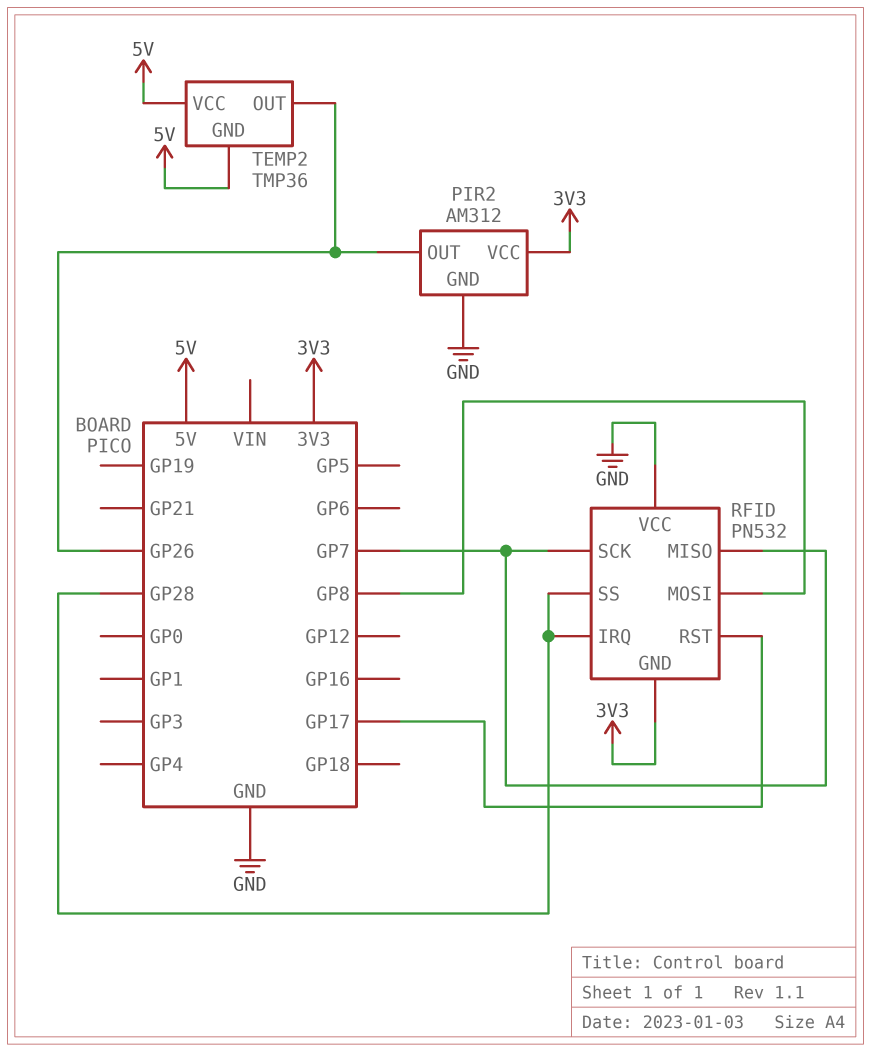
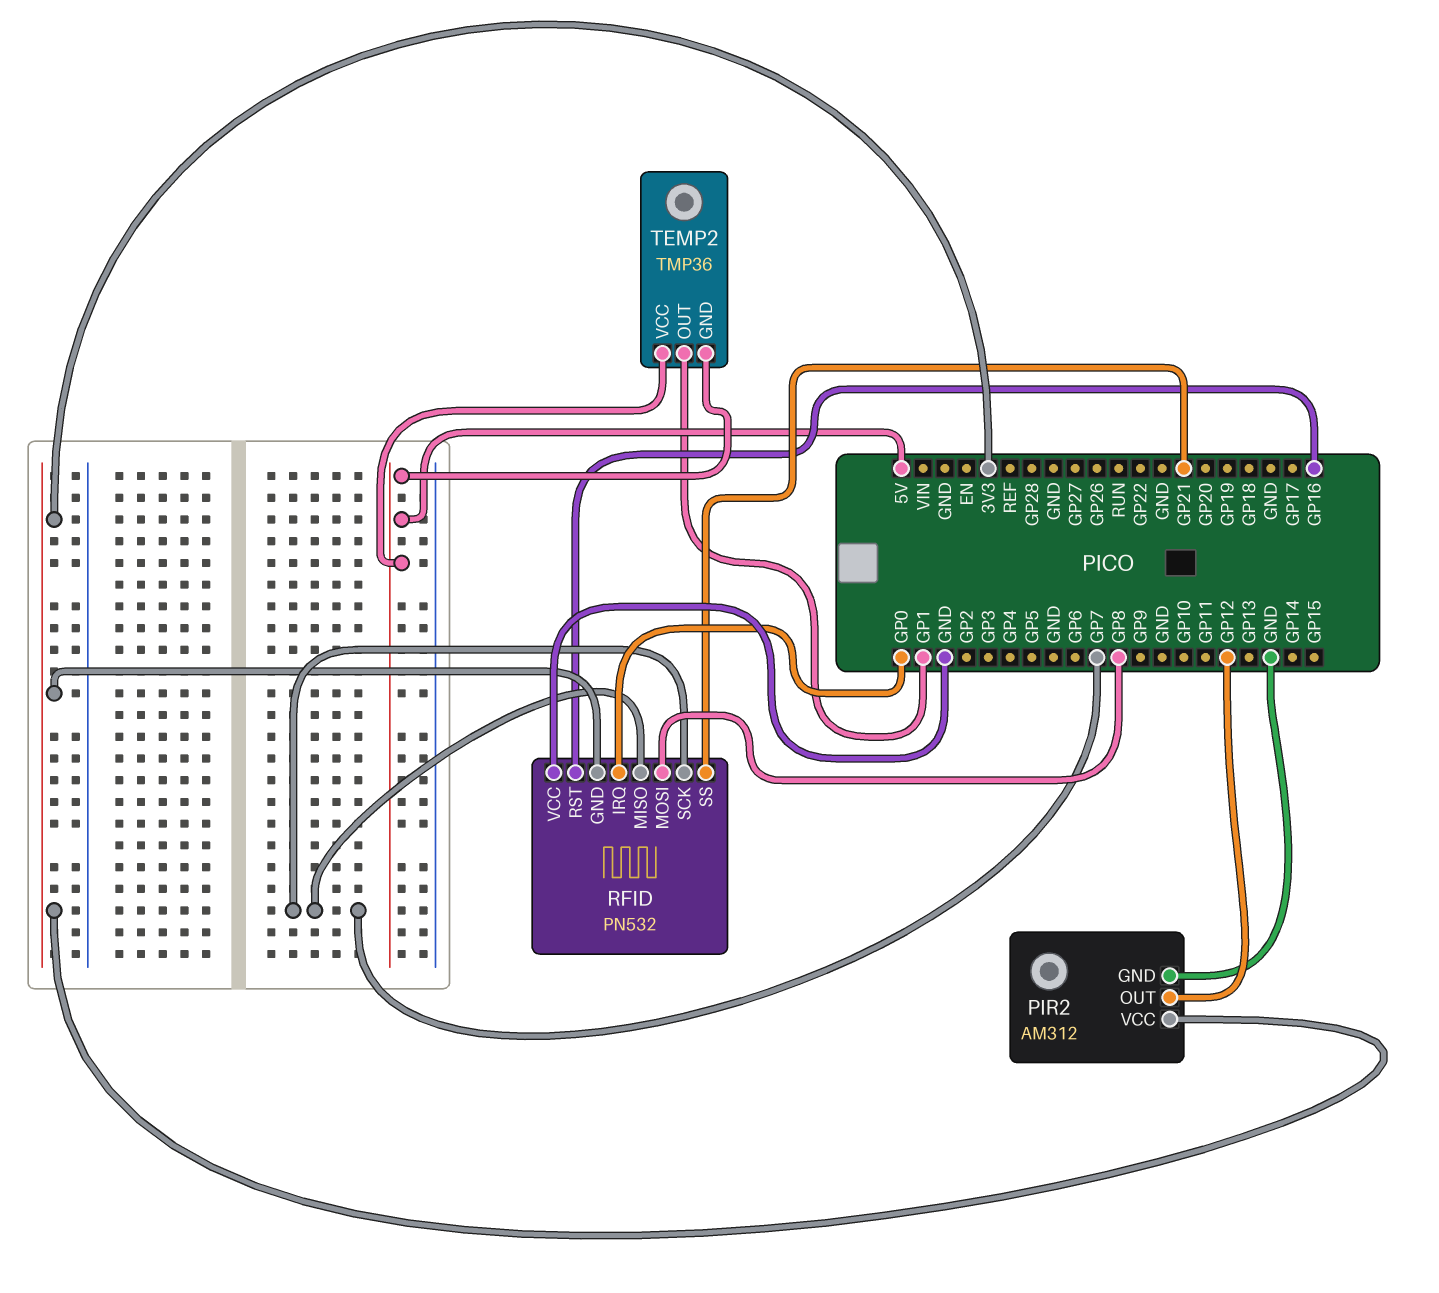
PIR2 pin OUT: GP26 -> GP12
RFID pin IRQ: GP28 -> GP0
RFID pin RST: GP17 -> GP16
RFID pin SS: GP28 -> GP21
TEMP2 pin OUT: GP26 -> GP1

